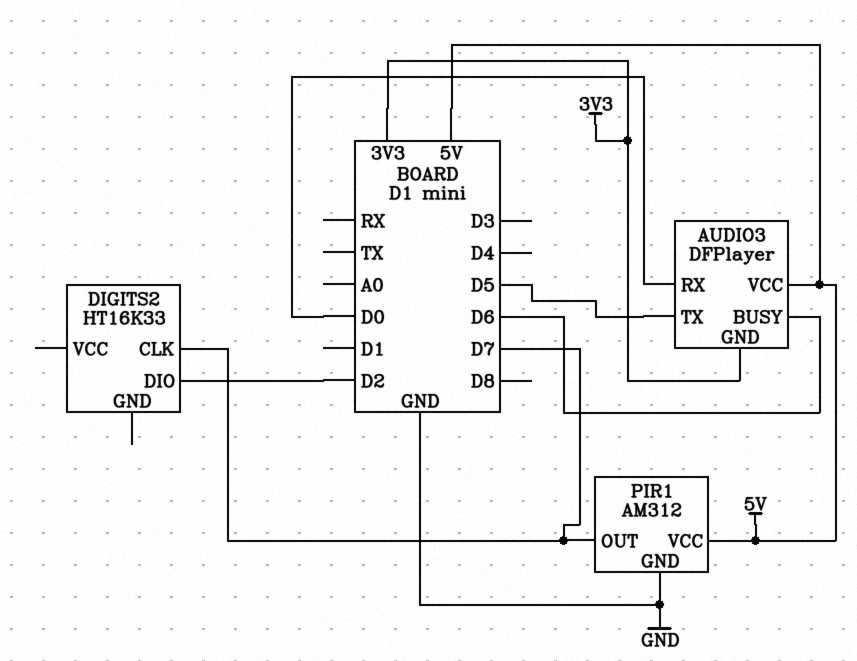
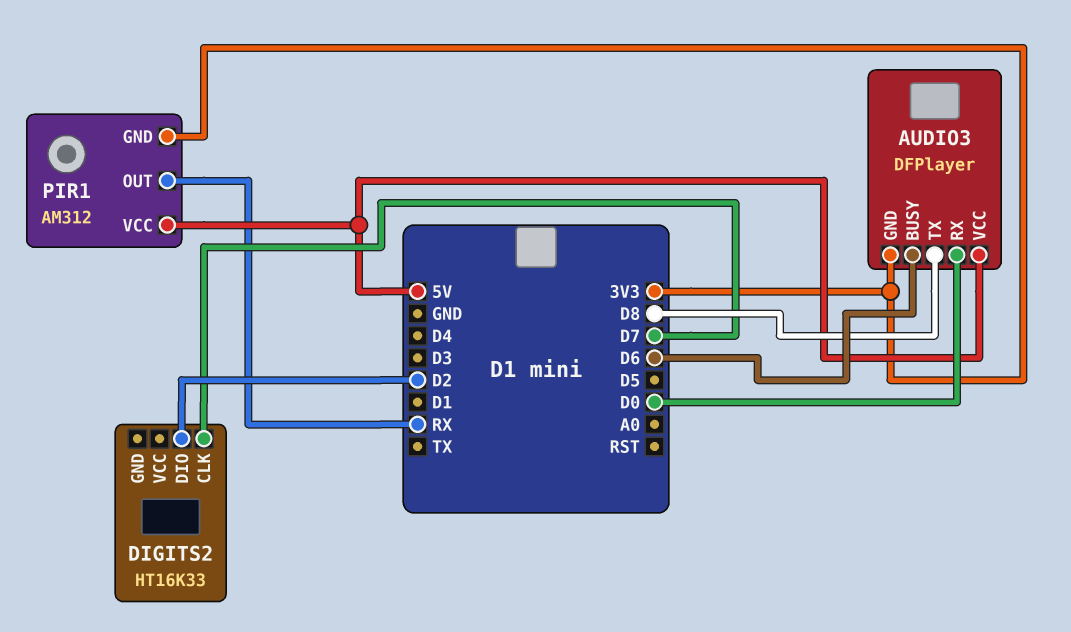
AUDIO3 pin TX: D5 -> D8
PIR1 pin GND: GND -> 3V3
PIR1 pin OUT: D7 -> RX

